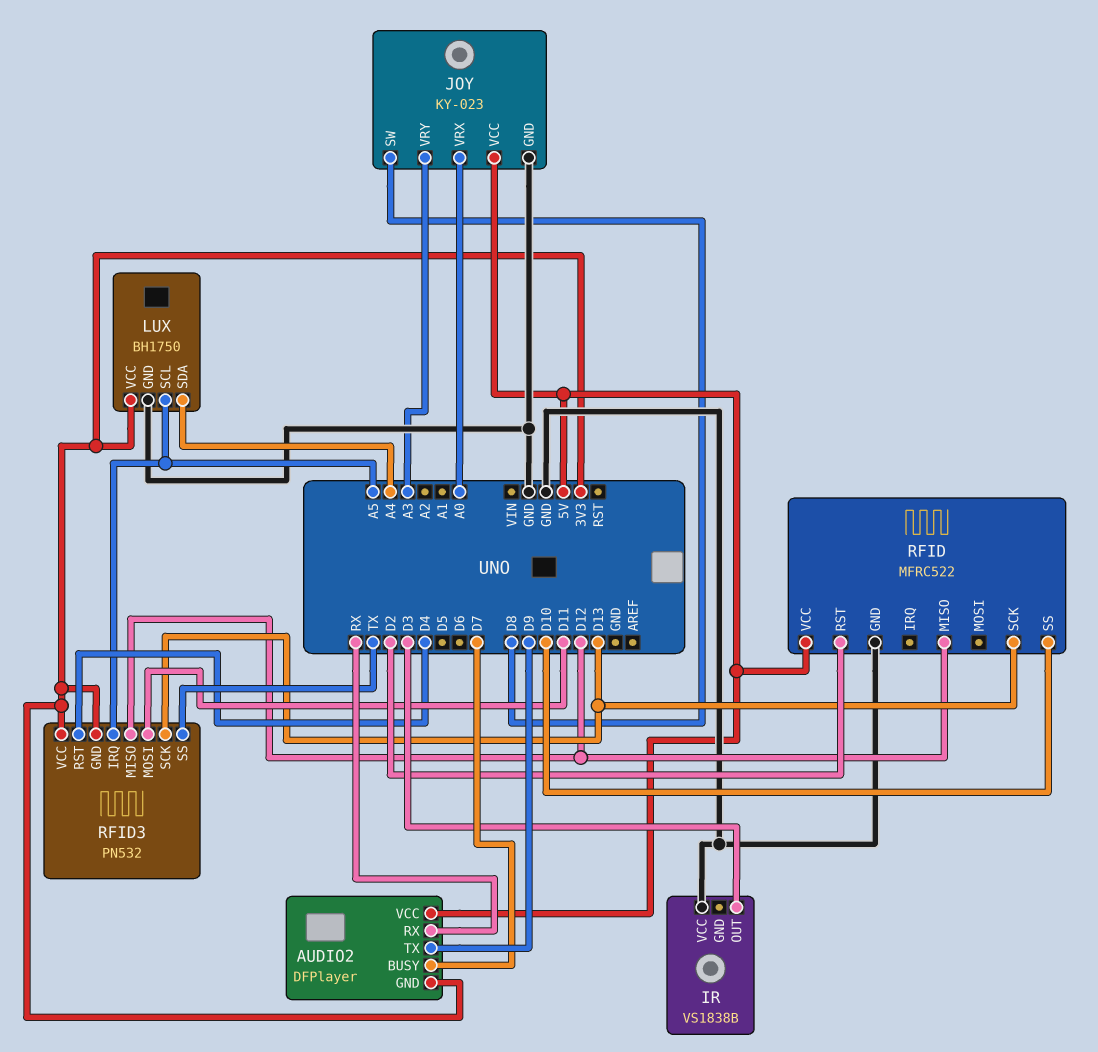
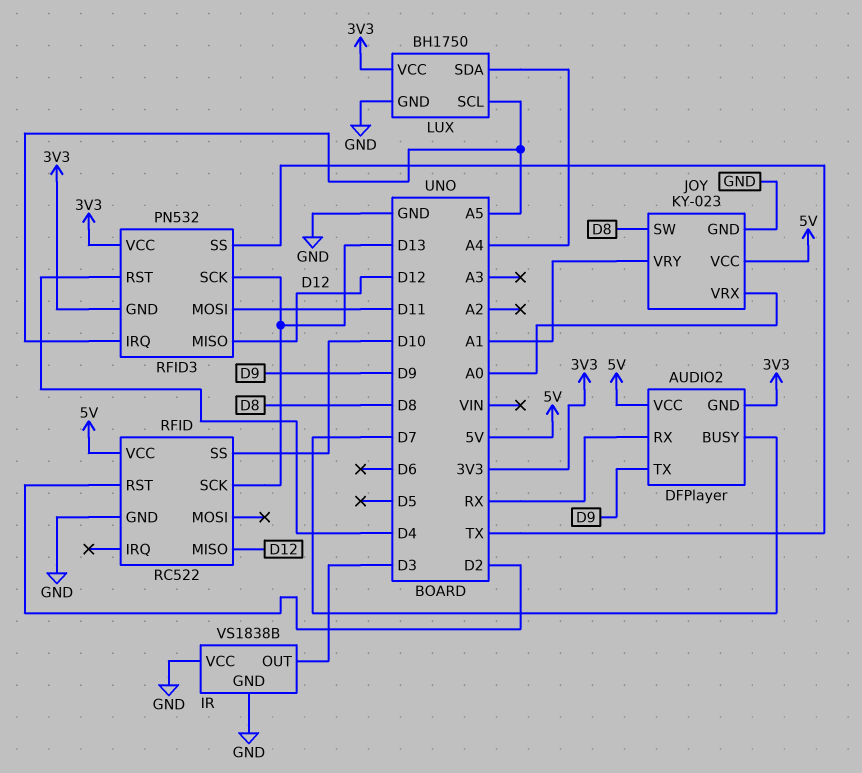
IR pin GND: none -> GND
JOY pin VRY: A3 -> A1
RFID: MFRC522 -> RC522

